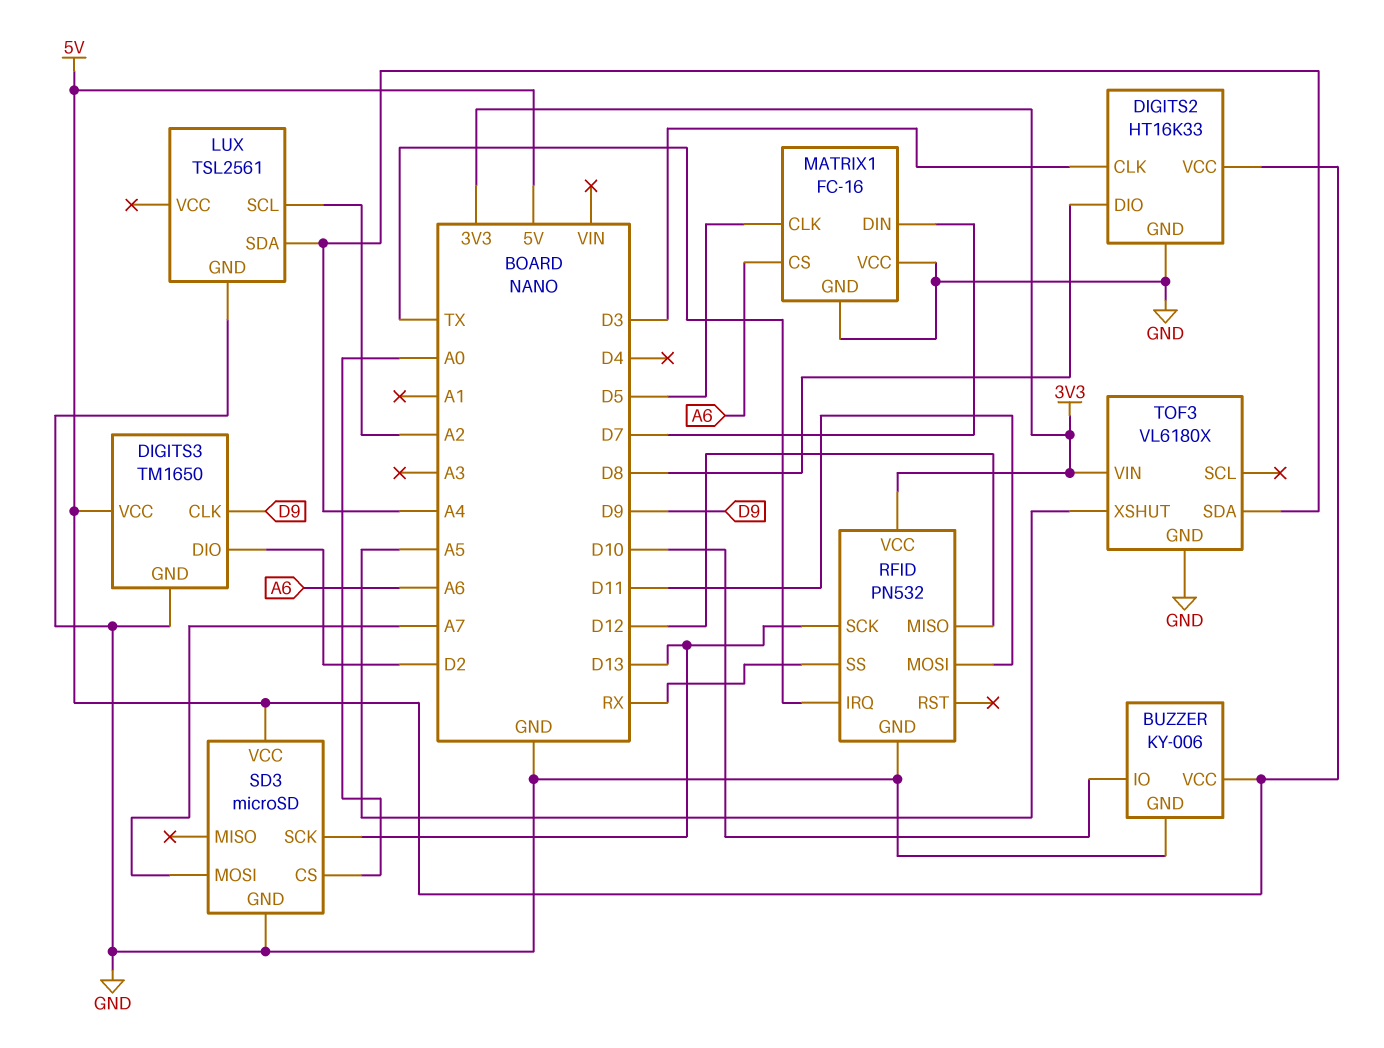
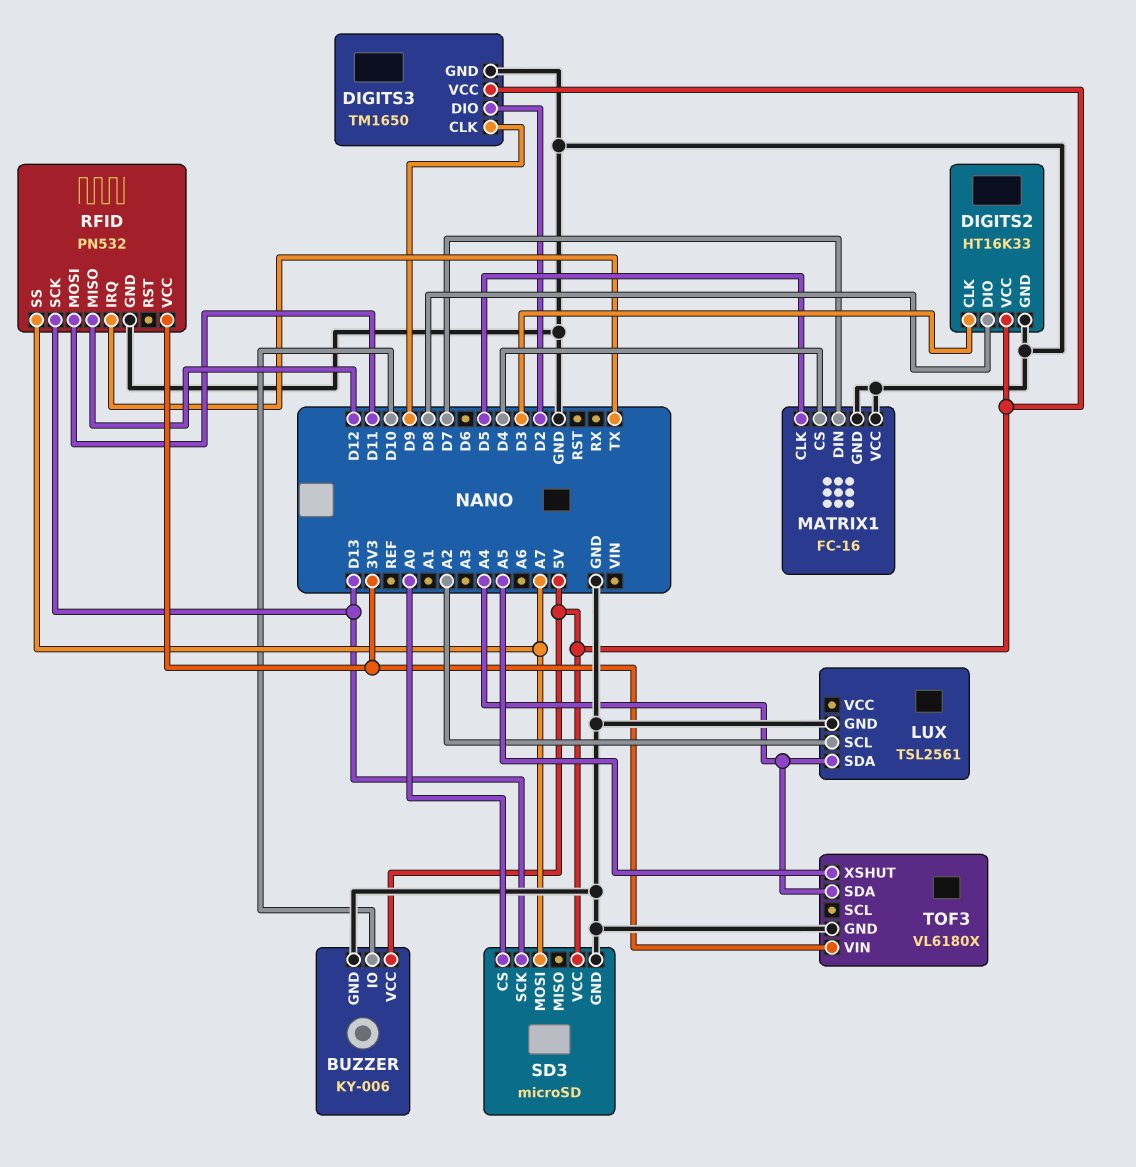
MATRIX1 pin CS: A6 -> D4
RFID pin SS: RX -> A7

